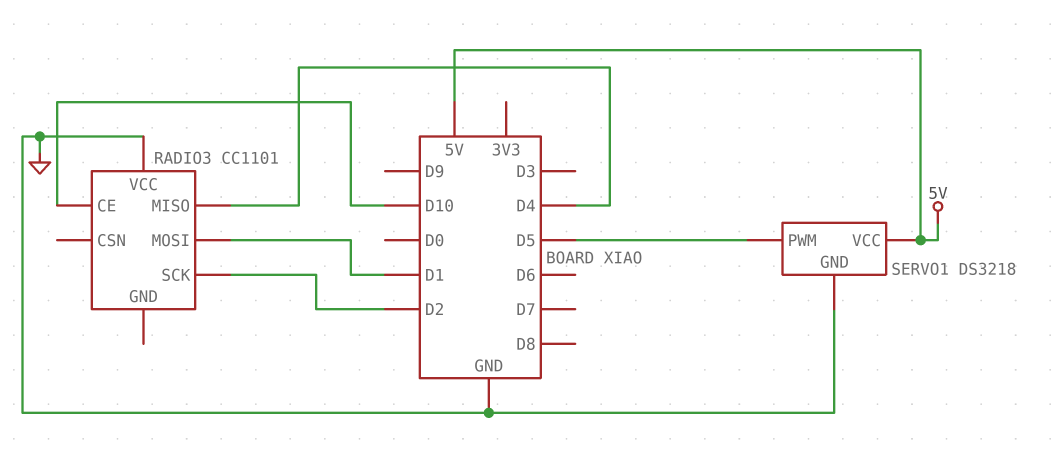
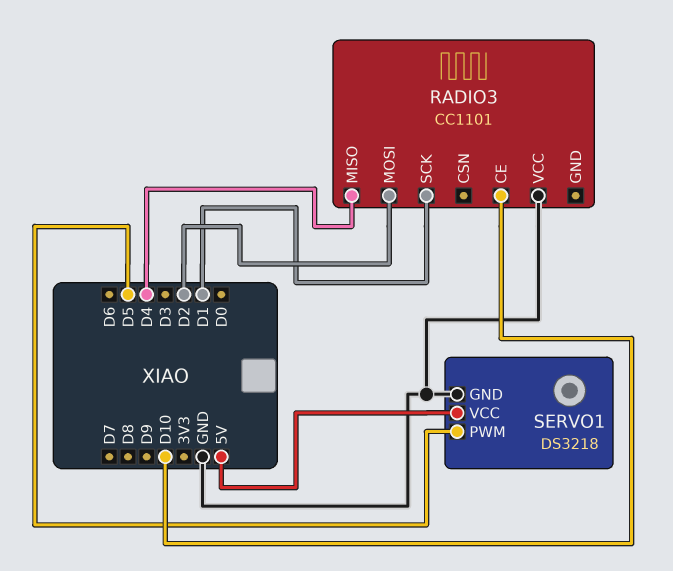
RADIO3 pin MOSI: D1 -> D2
RADIO3 pin SCK: D2 -> D1

